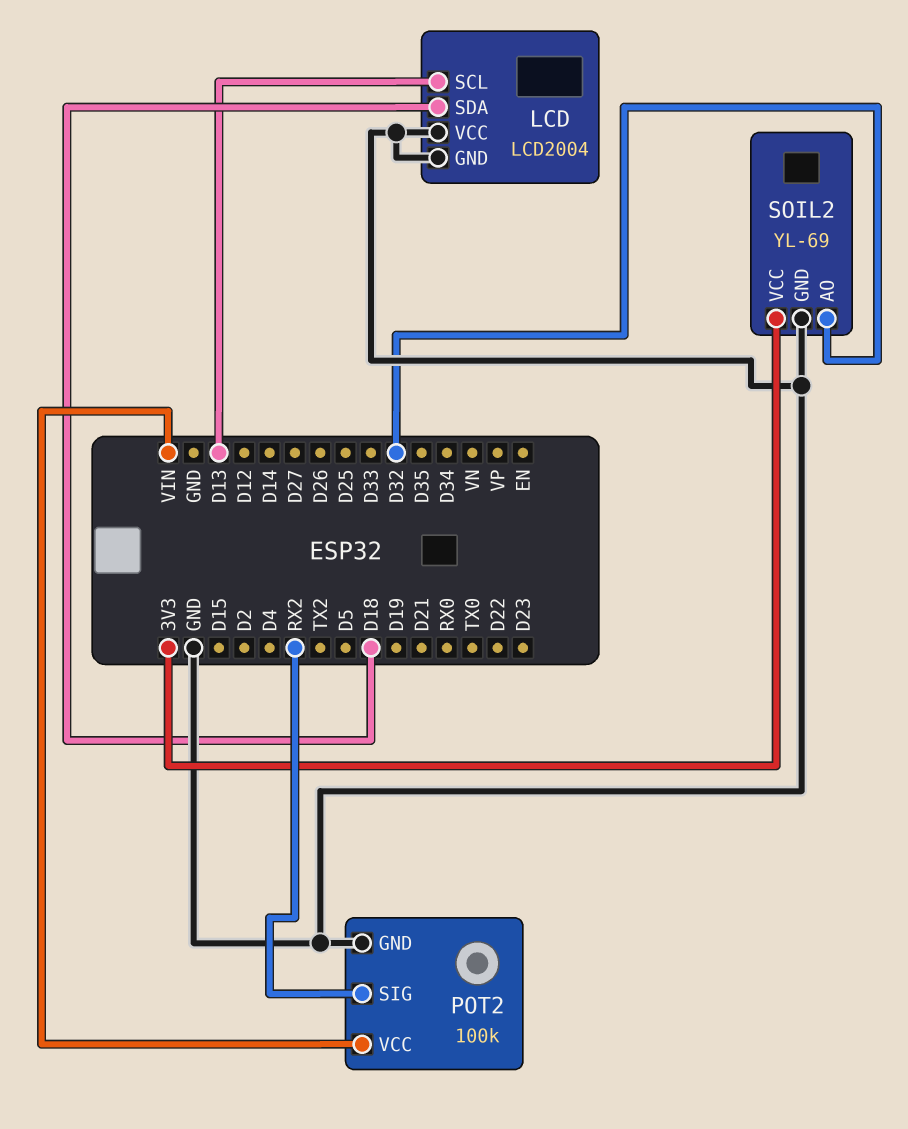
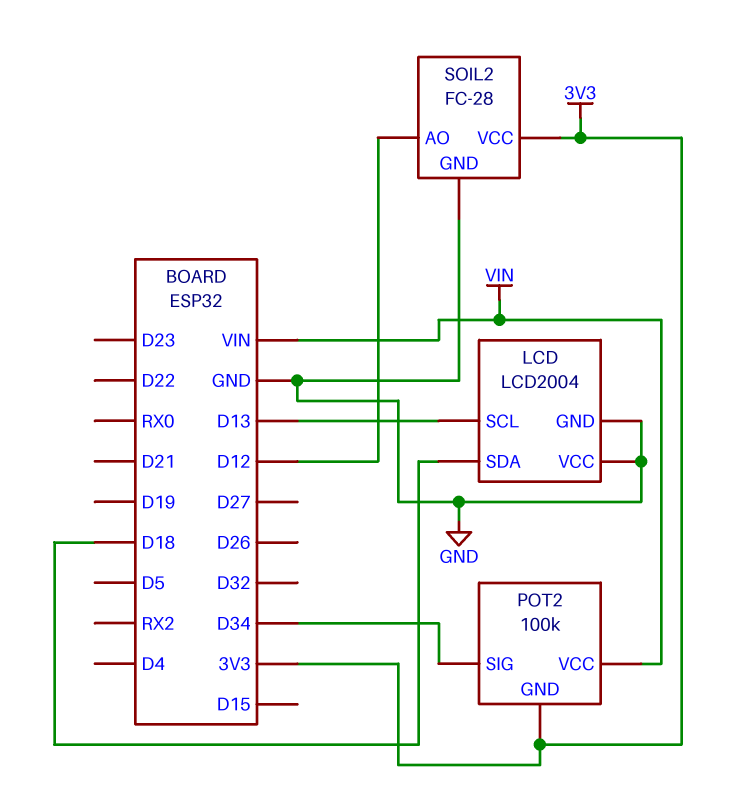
POT2 pin GND: GND -> 3V3
POT2 pin SIG: RX2 -> D34
SOIL2: YL-69 -> FC-28
SOIL2 pin AO: D32 -> D12

